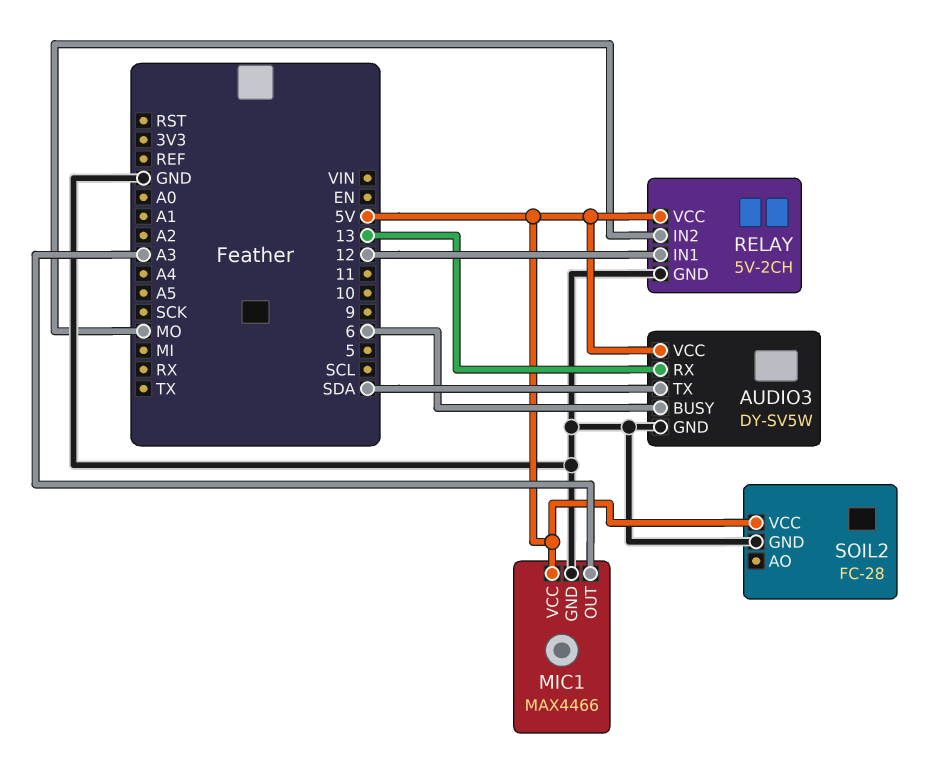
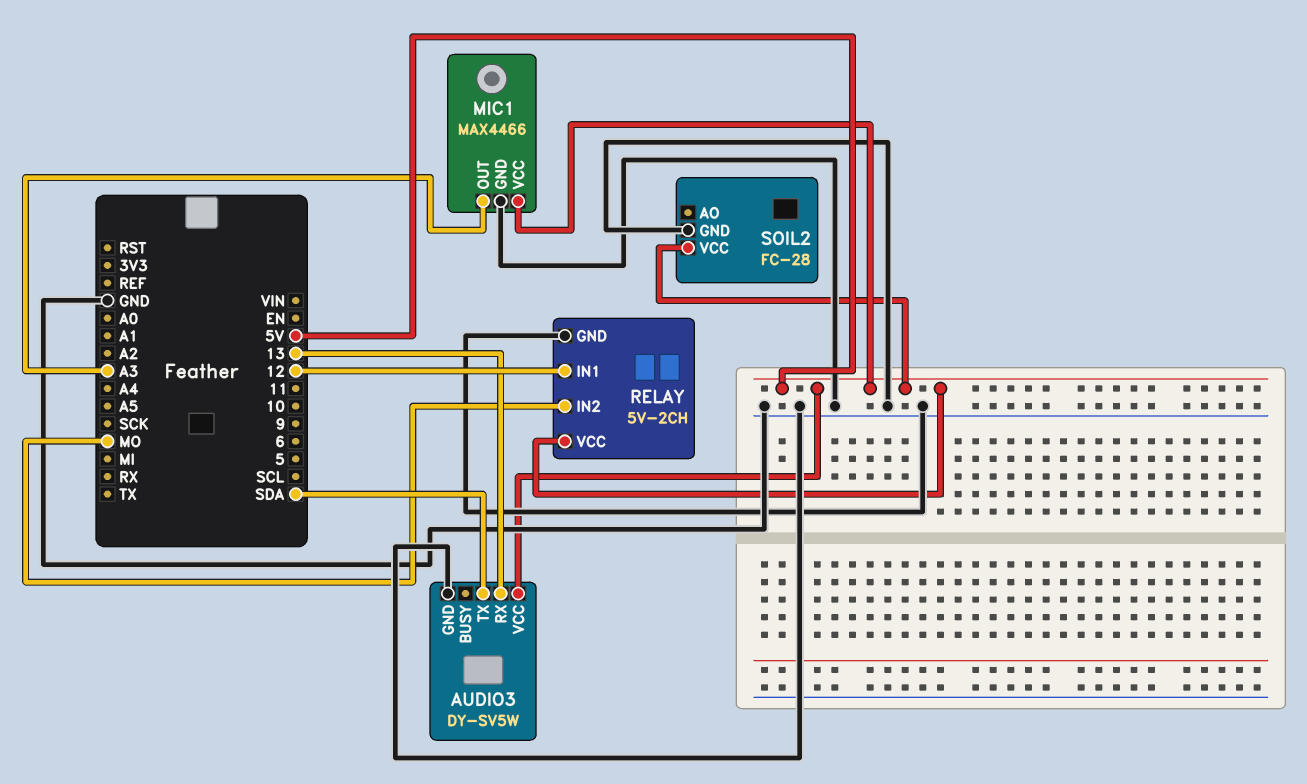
AUDIO3 pin BUSY: 6 -> none

